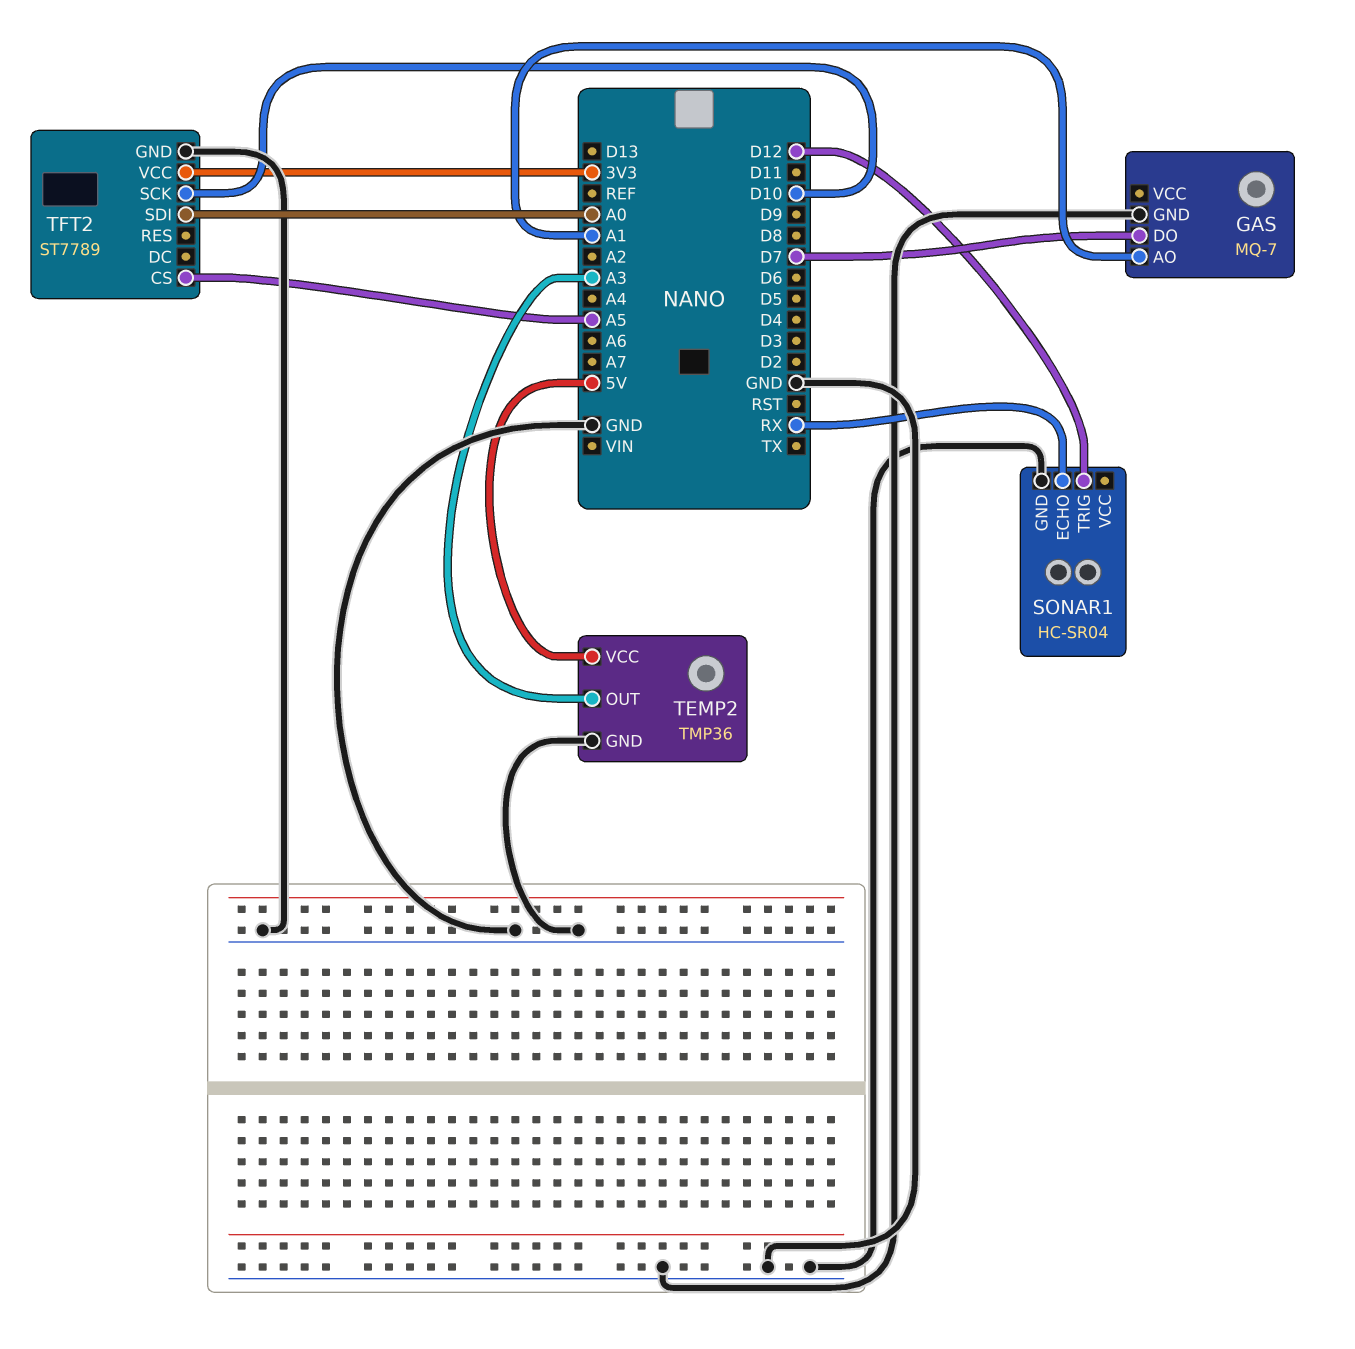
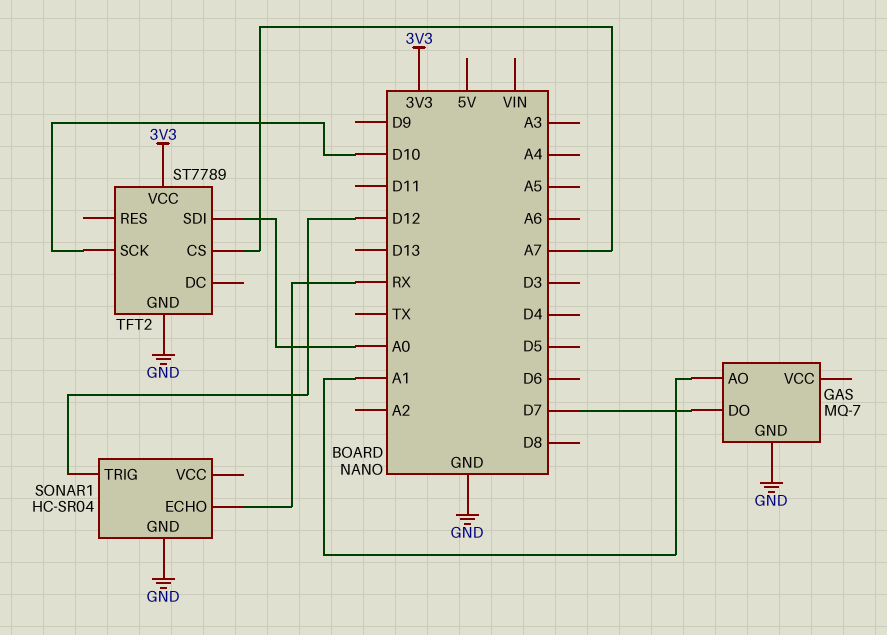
TEMP2: TMP36 -> none
TEMP2 pin GND: GND -> none
TEMP2 pin OUT: A3 -> none
TEMP2 pin VCC: 5V -> none
TFT2 pin CS: A5 -> A7

